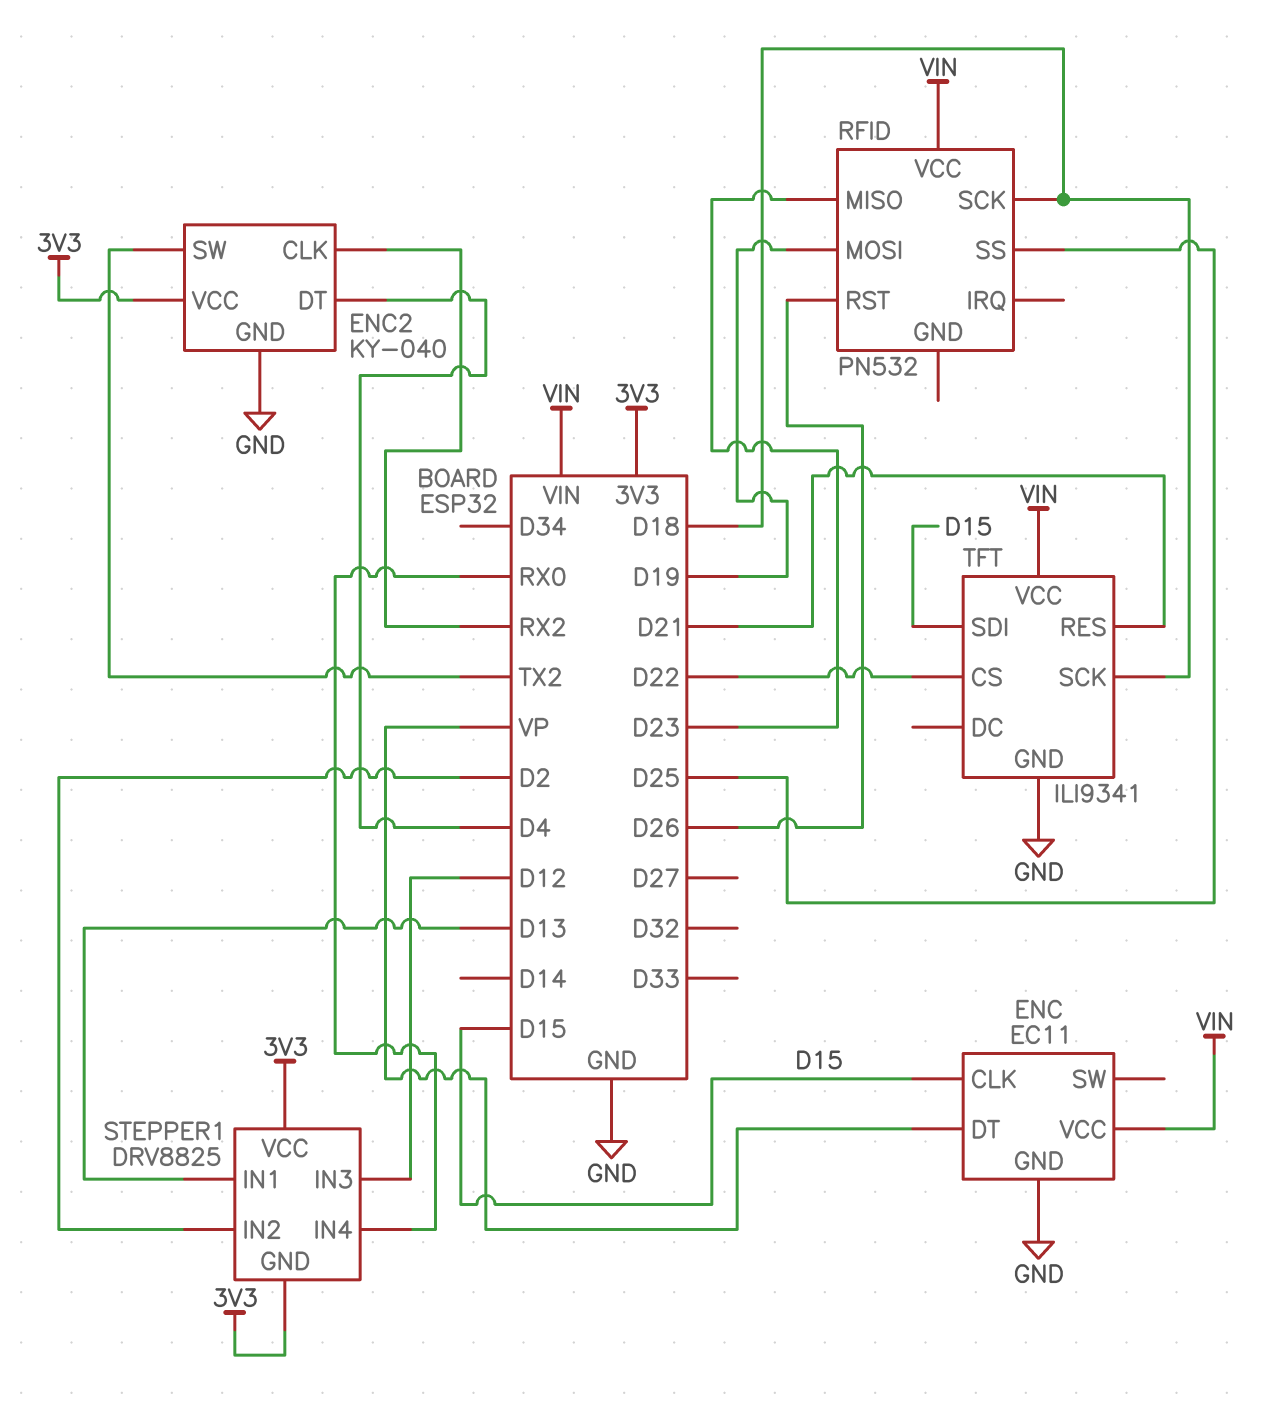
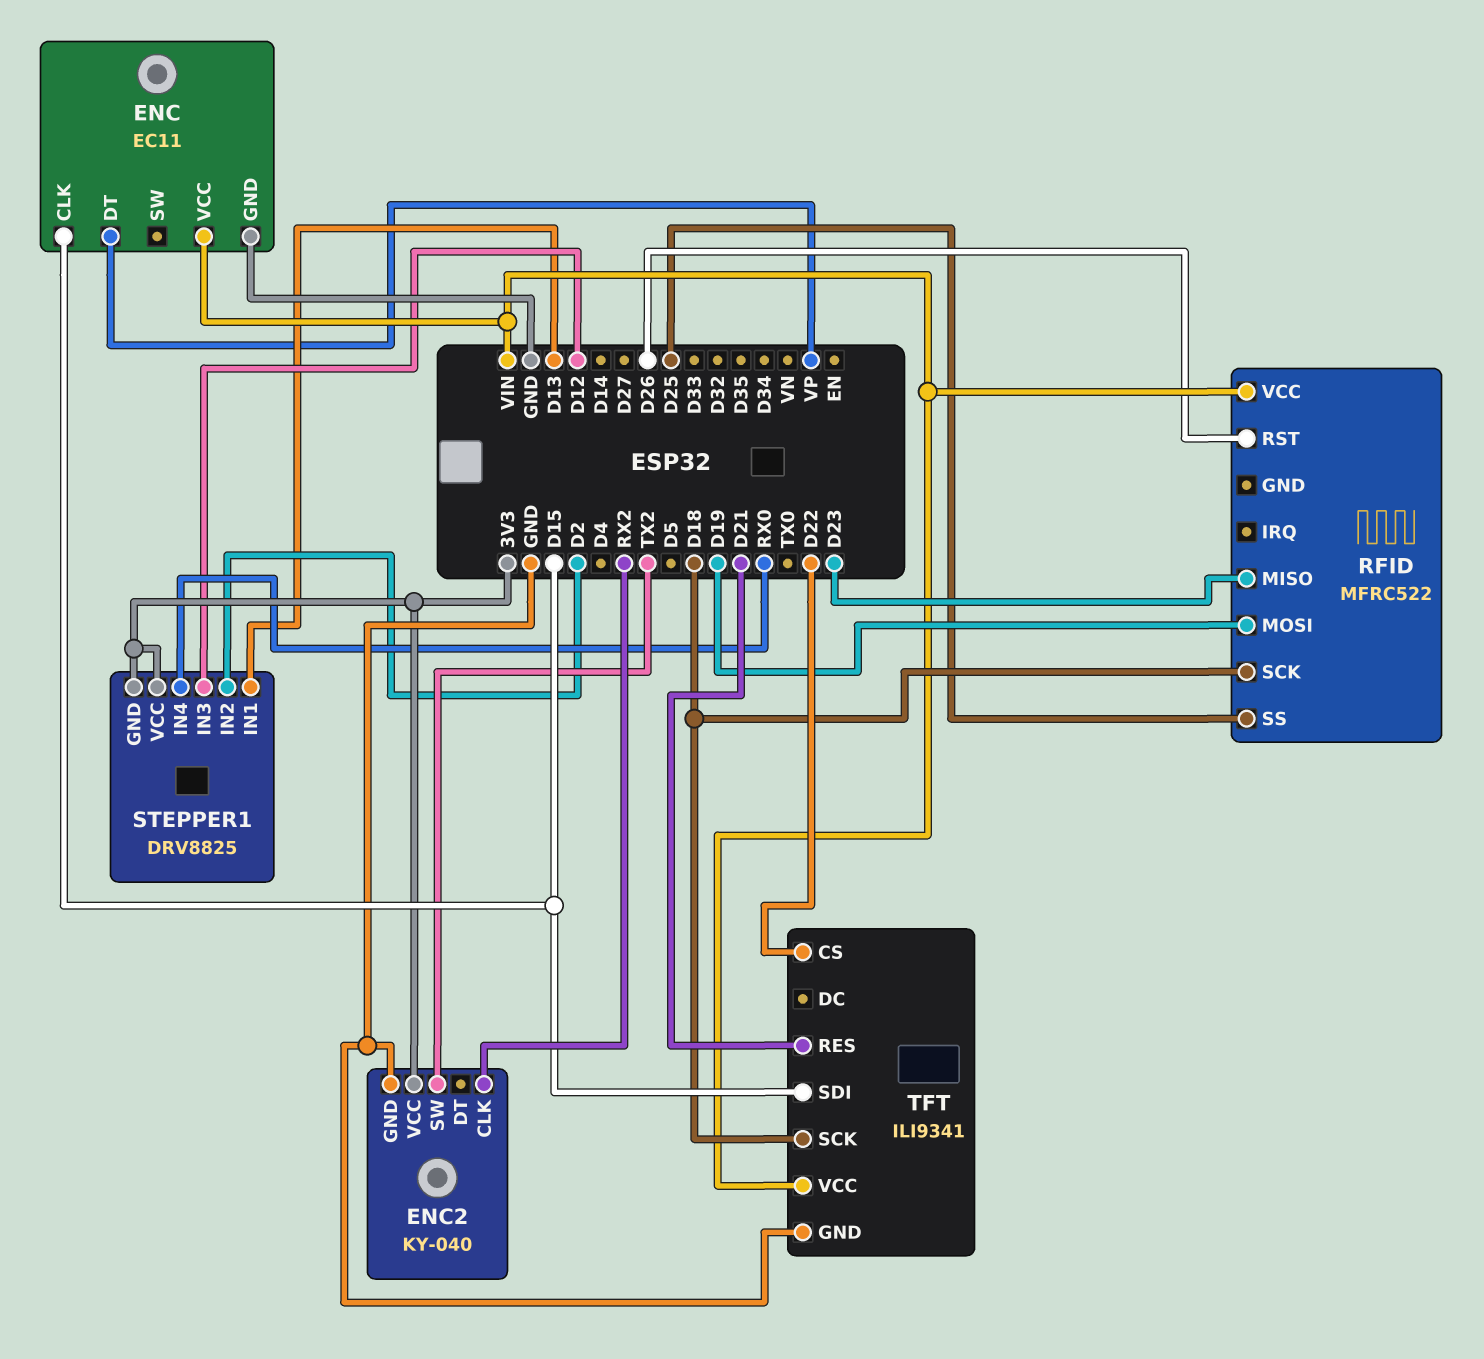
ENC2 pin DT: D4 -> none
RFID: PN532 -> MFRC522

